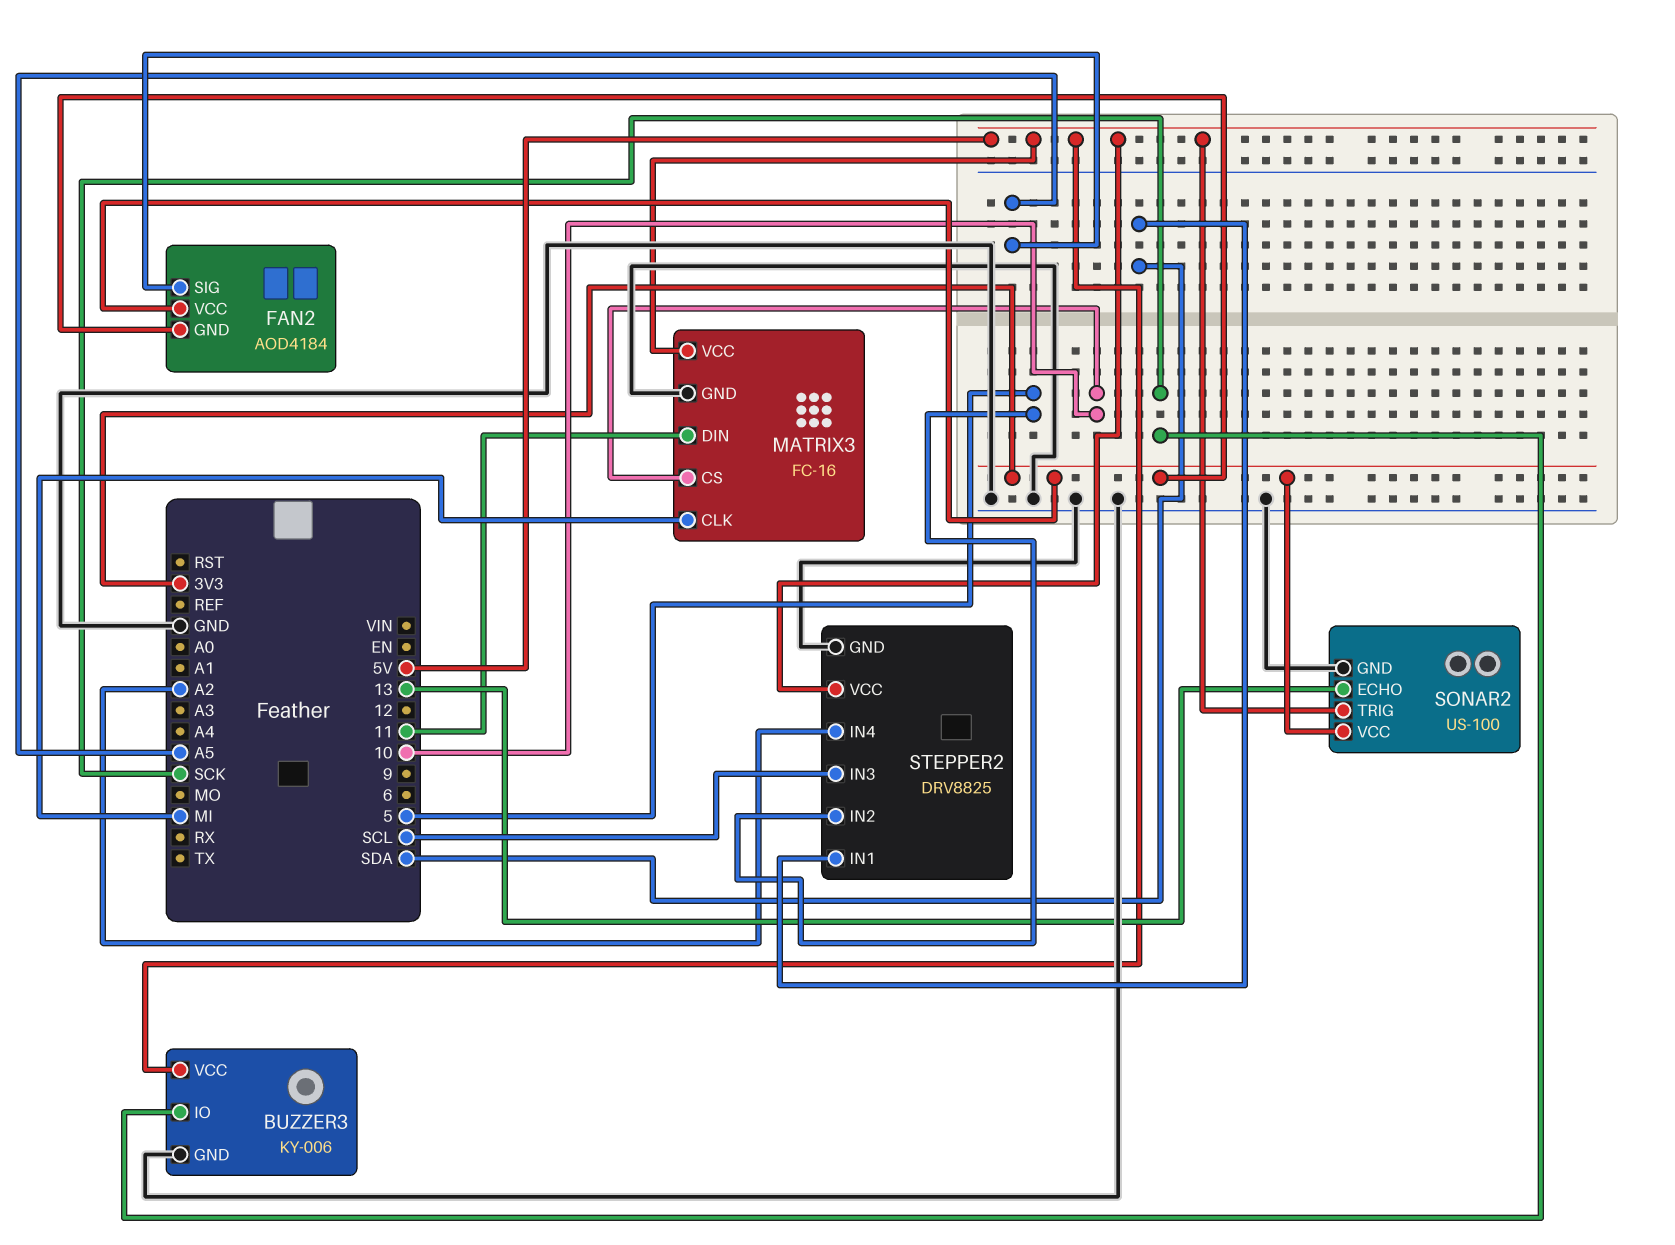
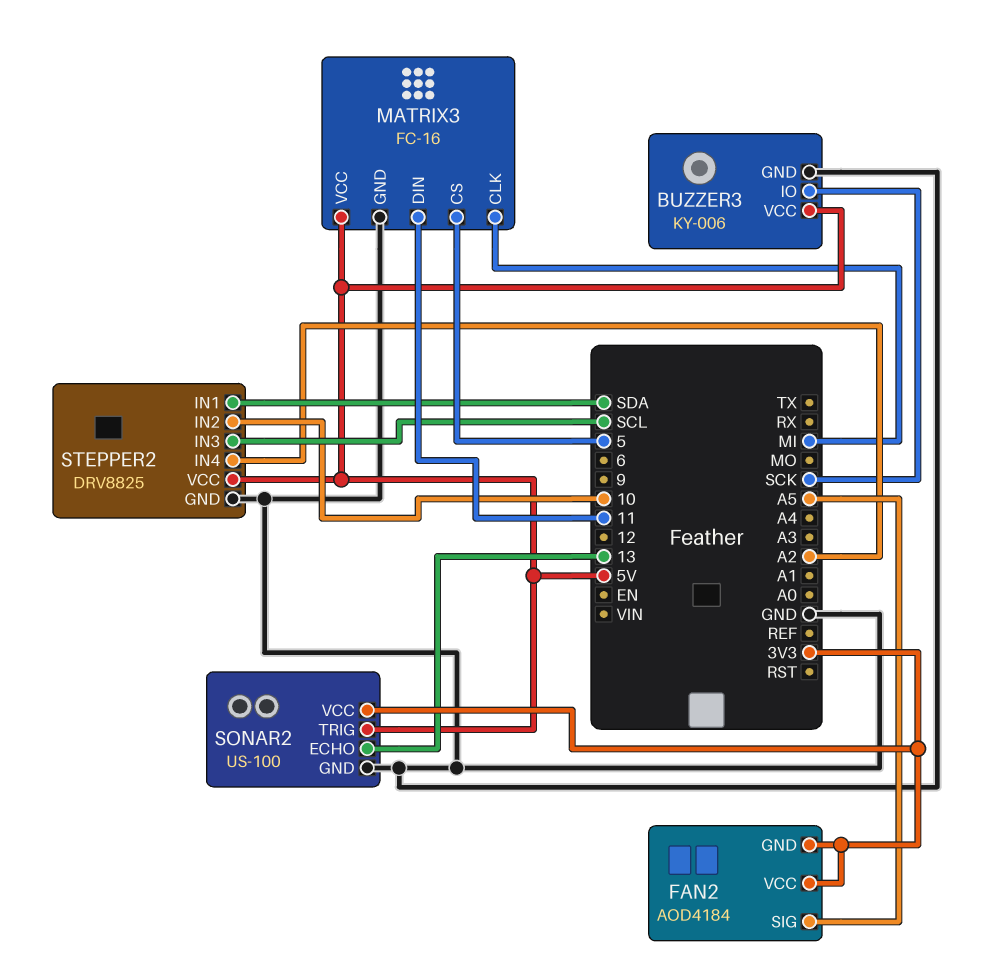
MATRIX3 pin CS: 10 -> 5
STEPPER2 pin IN2: 5 -> 10

